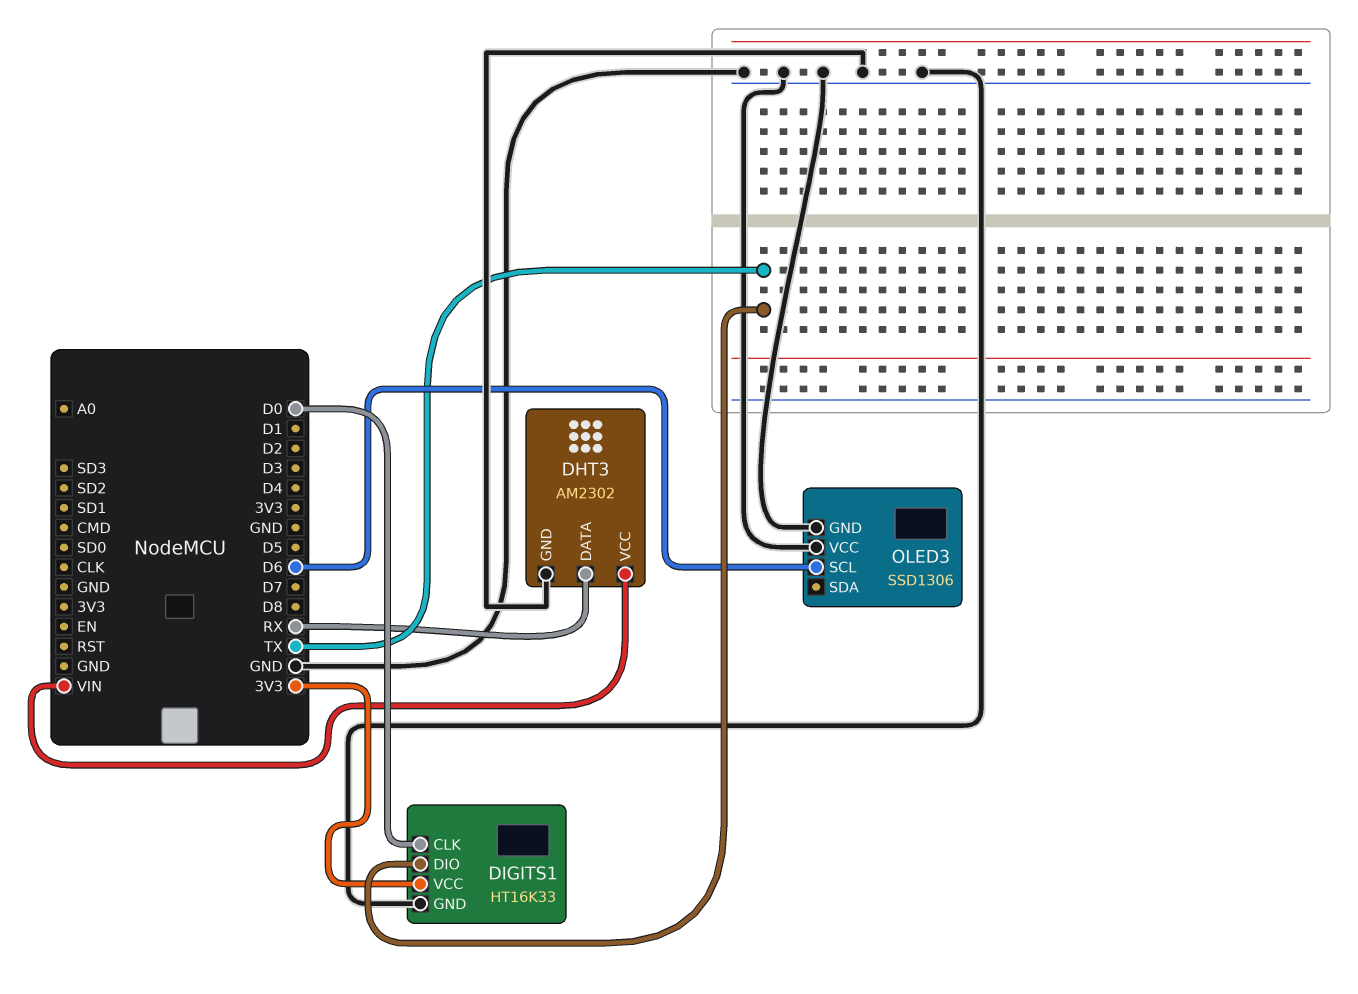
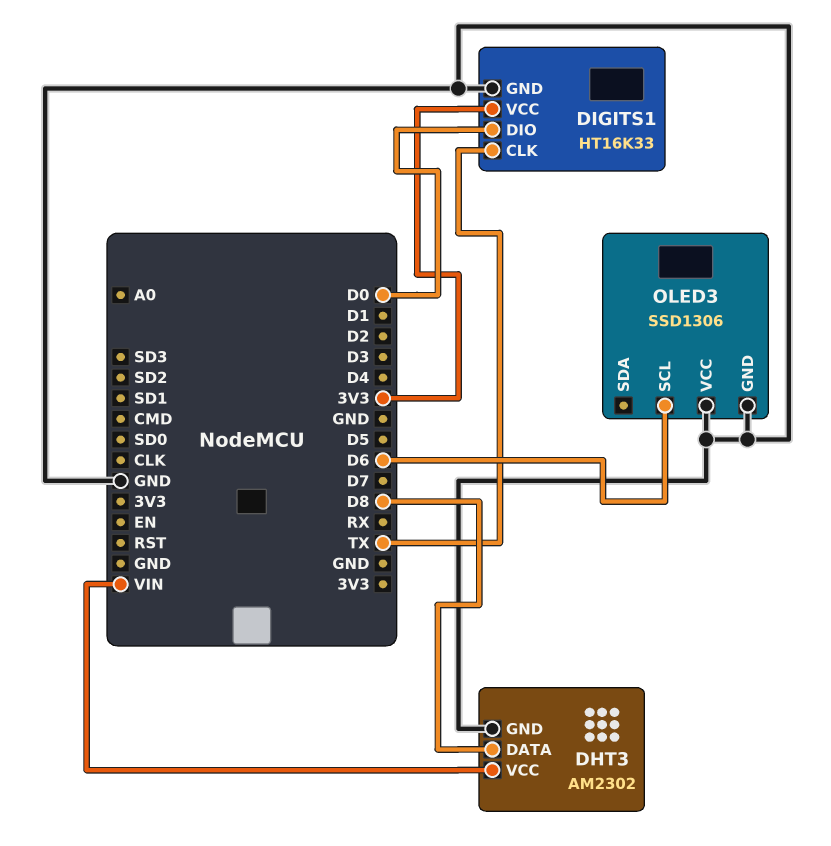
DHT3 pin DATA: RX -> D8
DIGITS1 pin CLK: D0 -> TX
DIGITS1 pin DIO: TX -> D0

